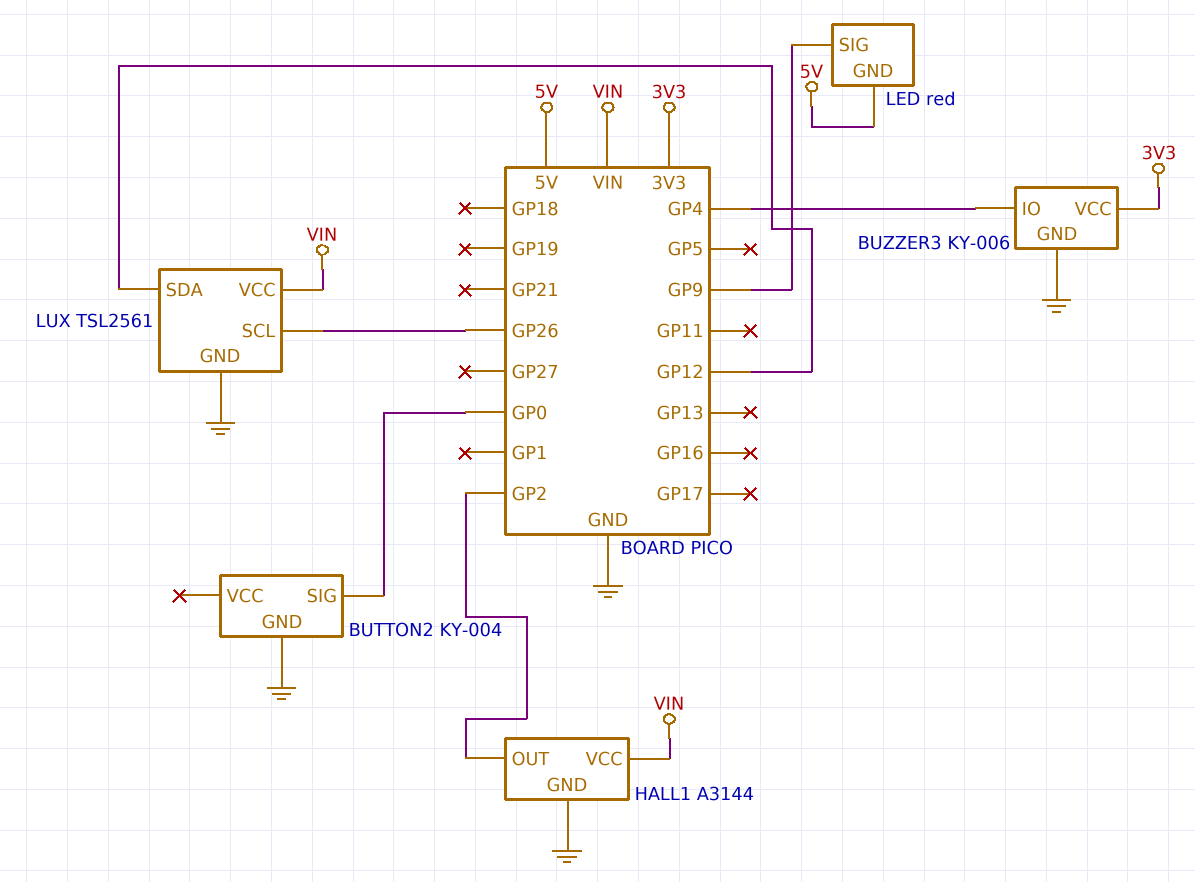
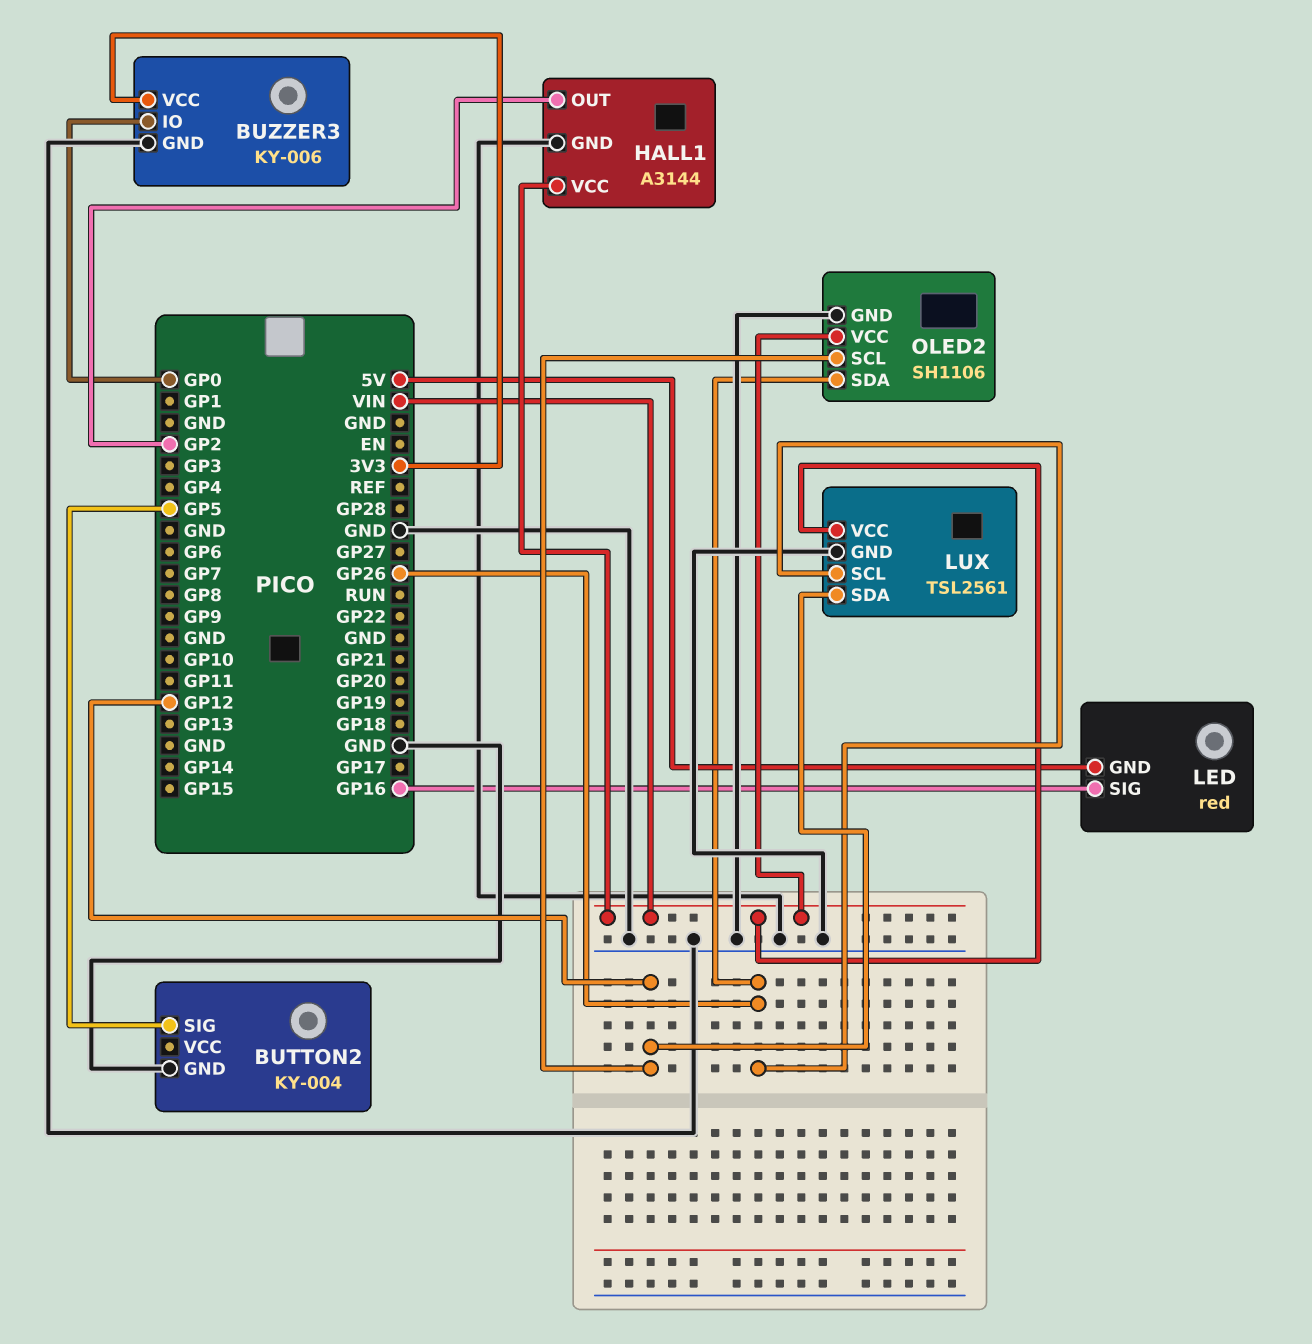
BUTTON2 pin SIG: GP0 -> GP5
BUZZER3 pin IO: GP4 -> GP0
LED pin SIG: GP9 -> GP16
OLED2: none -> SH1106
OLED2 pin GND: none -> GND
OLED2 pin SCL: none -> GP12
OLED2 pin SDA: none -> GP26
OLED2 pin VCC: none -> VIN

